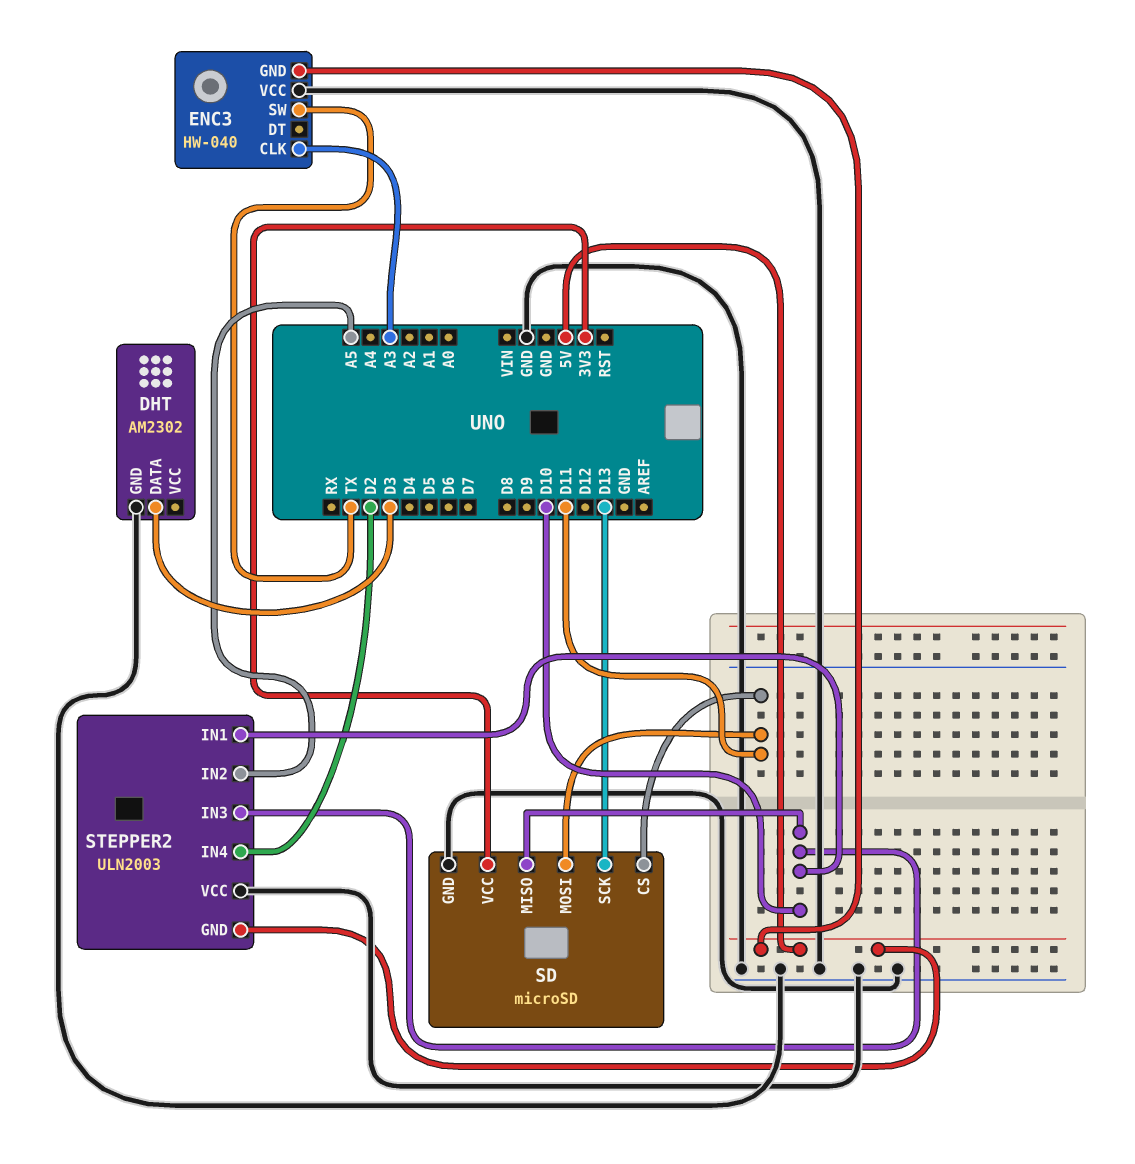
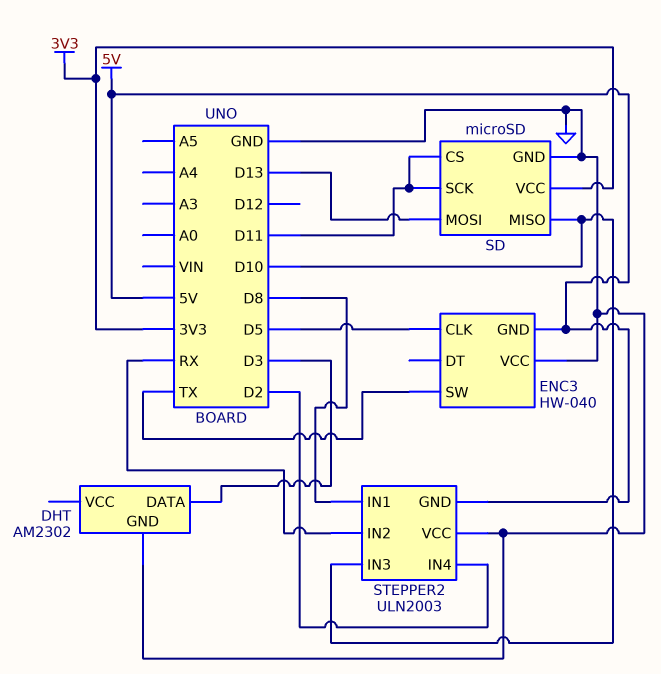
ENC3 pin CLK: A3 -> D5
SD pin MOSI: D11 -> D13
SD pin SCK: D13 -> D11
STEPPER2 pin IN1: D10 -> D8
STEPPER2 pin IN2: A5 -> RX

